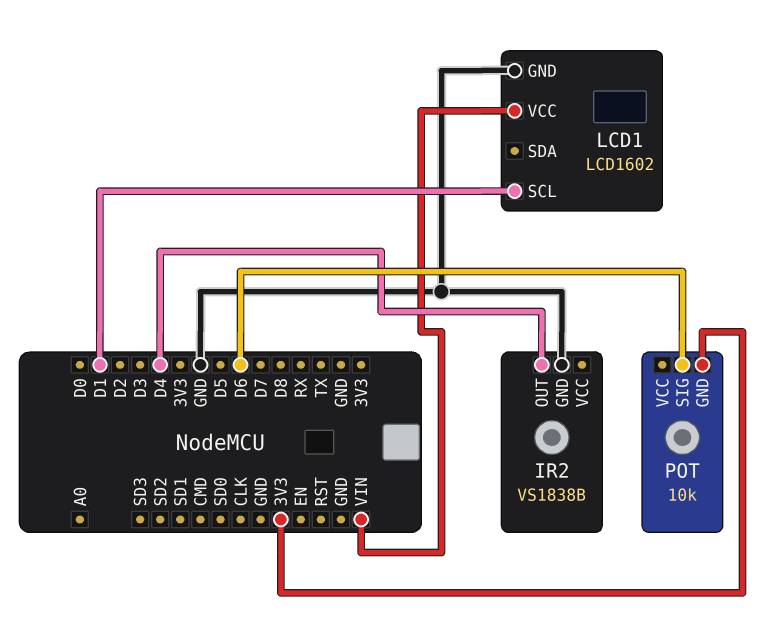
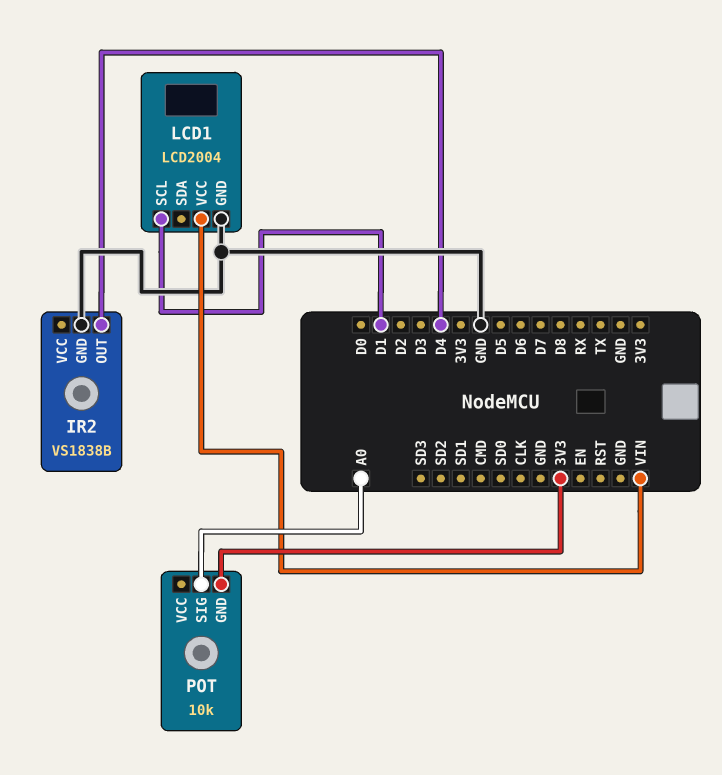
LCD1: LCD1602 -> LCD2004
POT pin SIG: D6 -> A0

